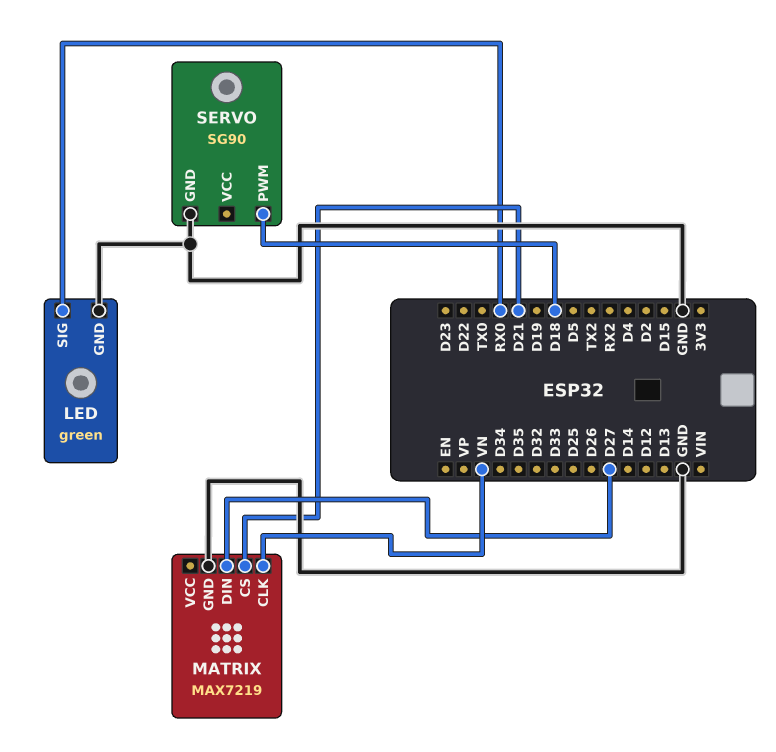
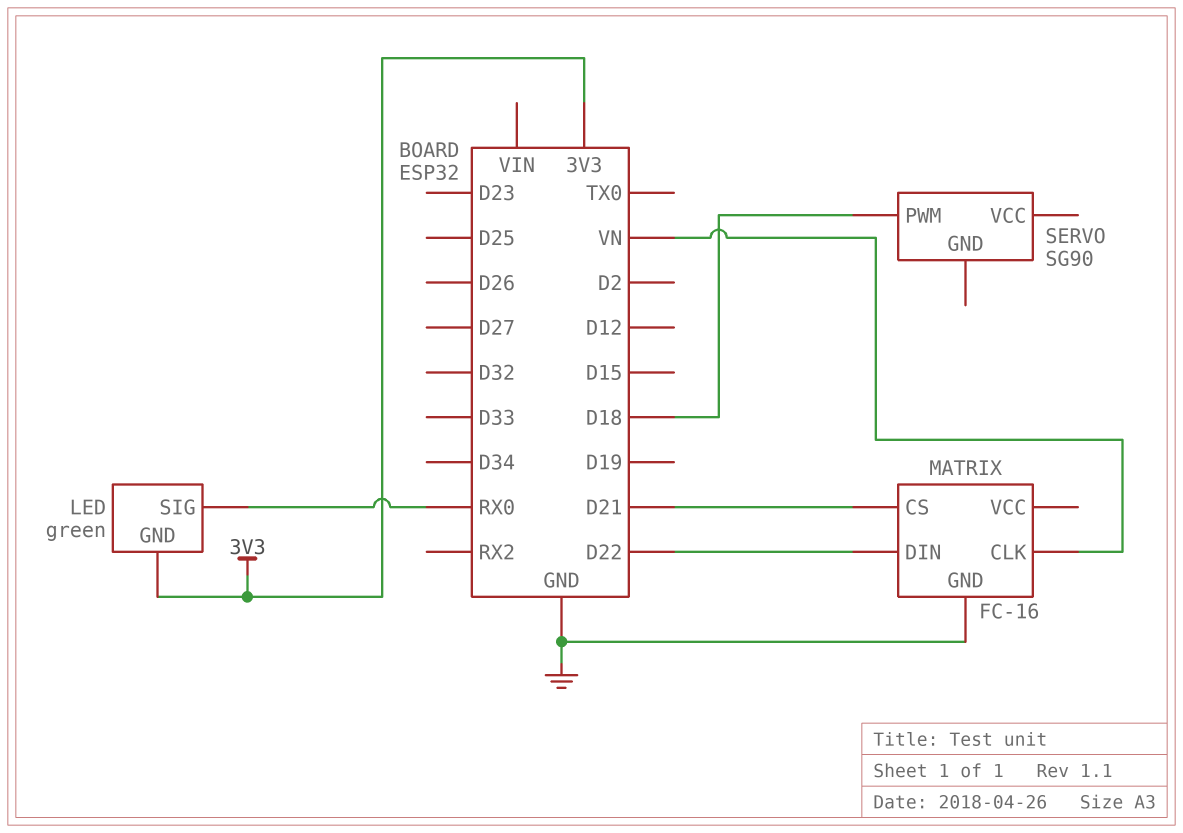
LED pin GND: GND -> 3V3
MATRIX: MAX7219 -> FC-16
MATRIX pin DIN: D27 -> D22
SERVO pin GND: GND -> none

